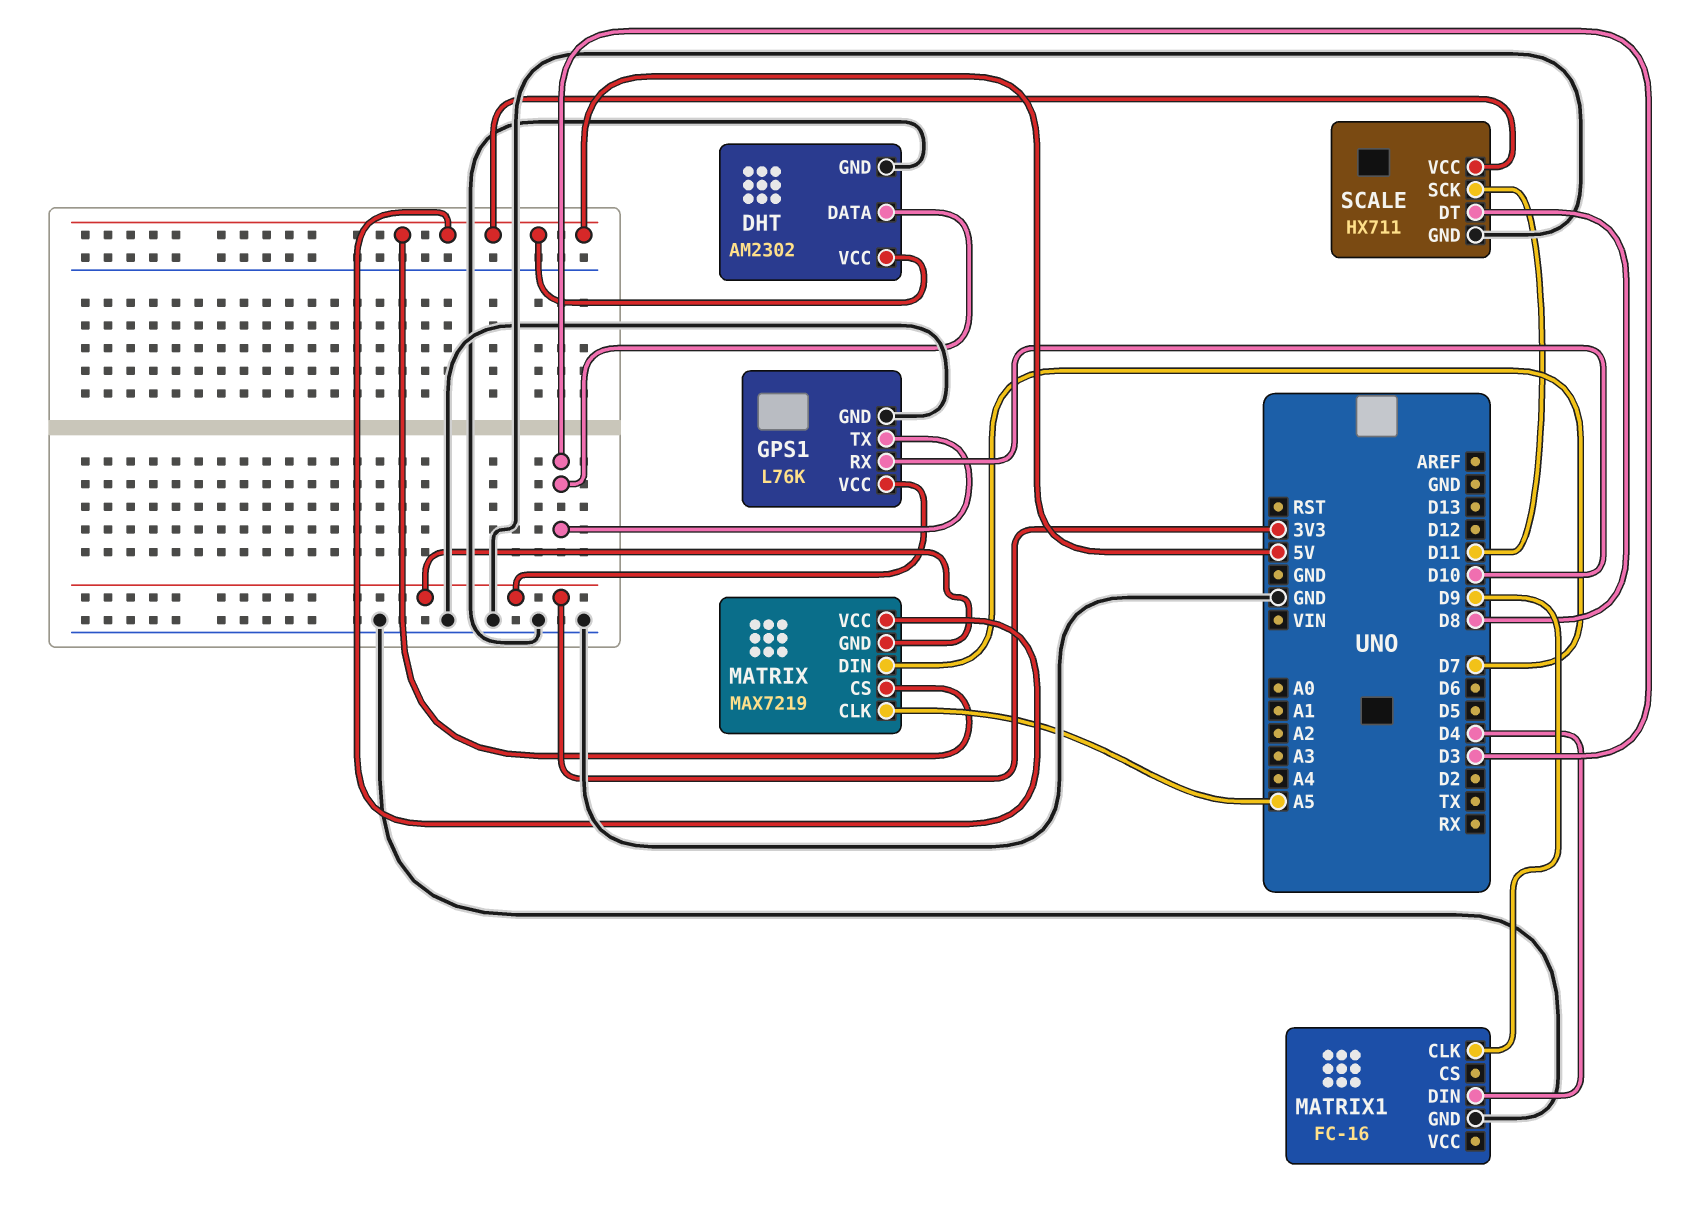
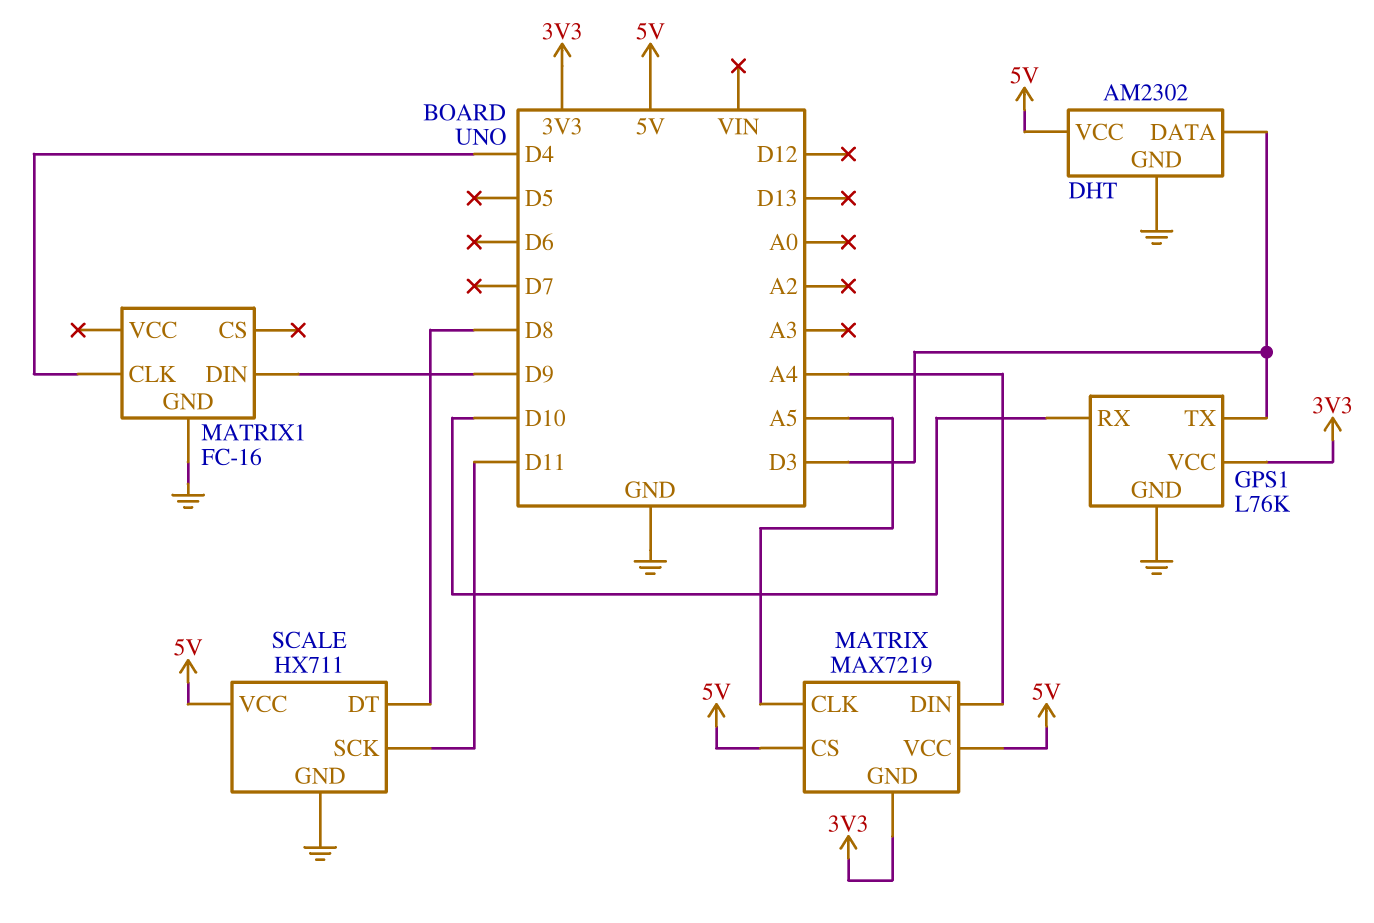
MATRIX pin DIN: D7 -> A4
MATRIX1 pin CLK: D9 -> D4
MATRIX1 pin DIN: D4 -> D9

